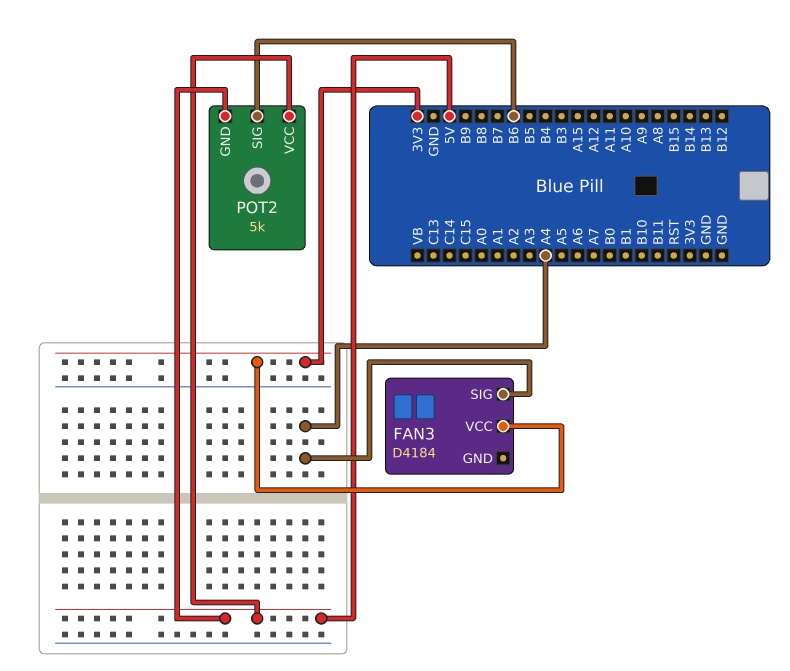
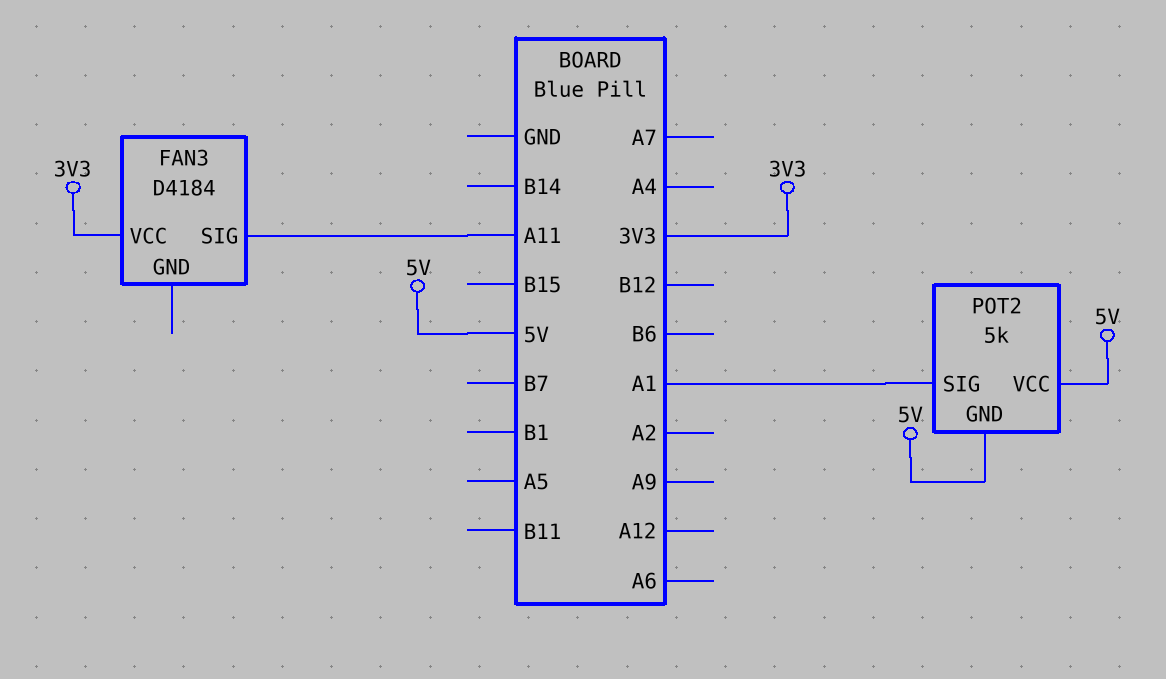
FAN3 pin SIG: A4 -> A11
POT2 pin SIG: B6 -> A1

